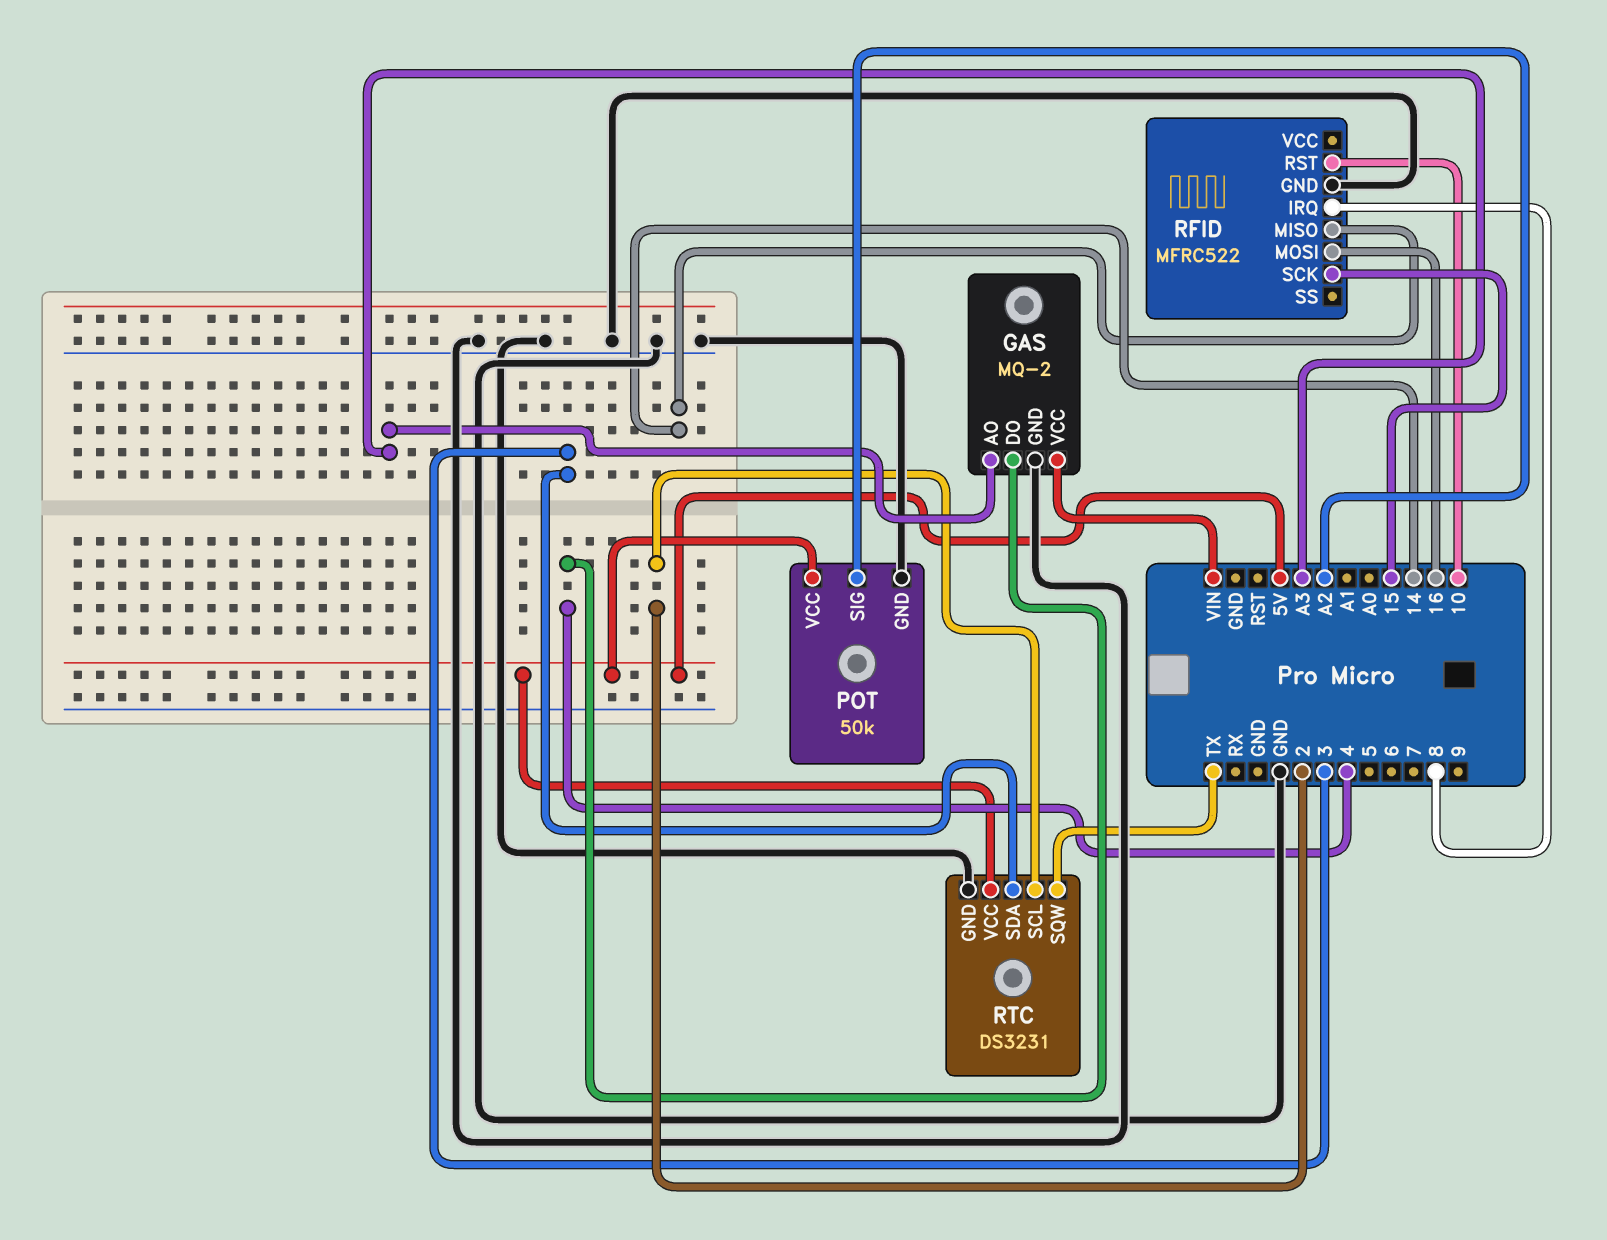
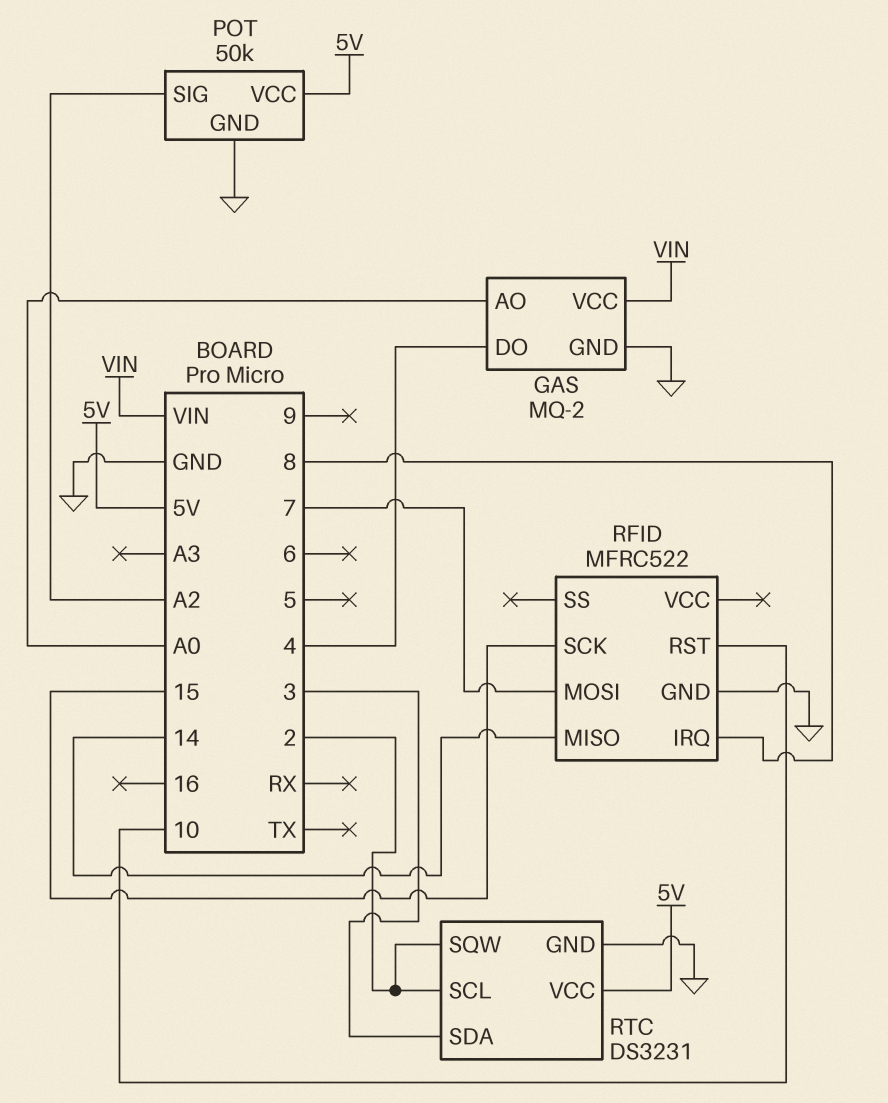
GAS pin AO: A3 -> A0
RFID pin MOSI: 16 -> 7
RTC pin SQW: TX -> 2

